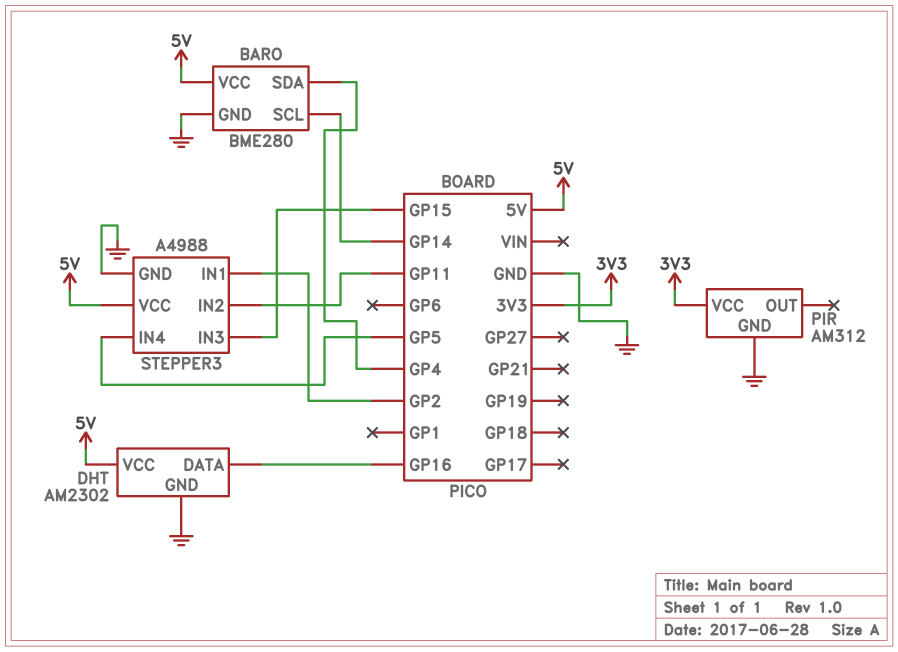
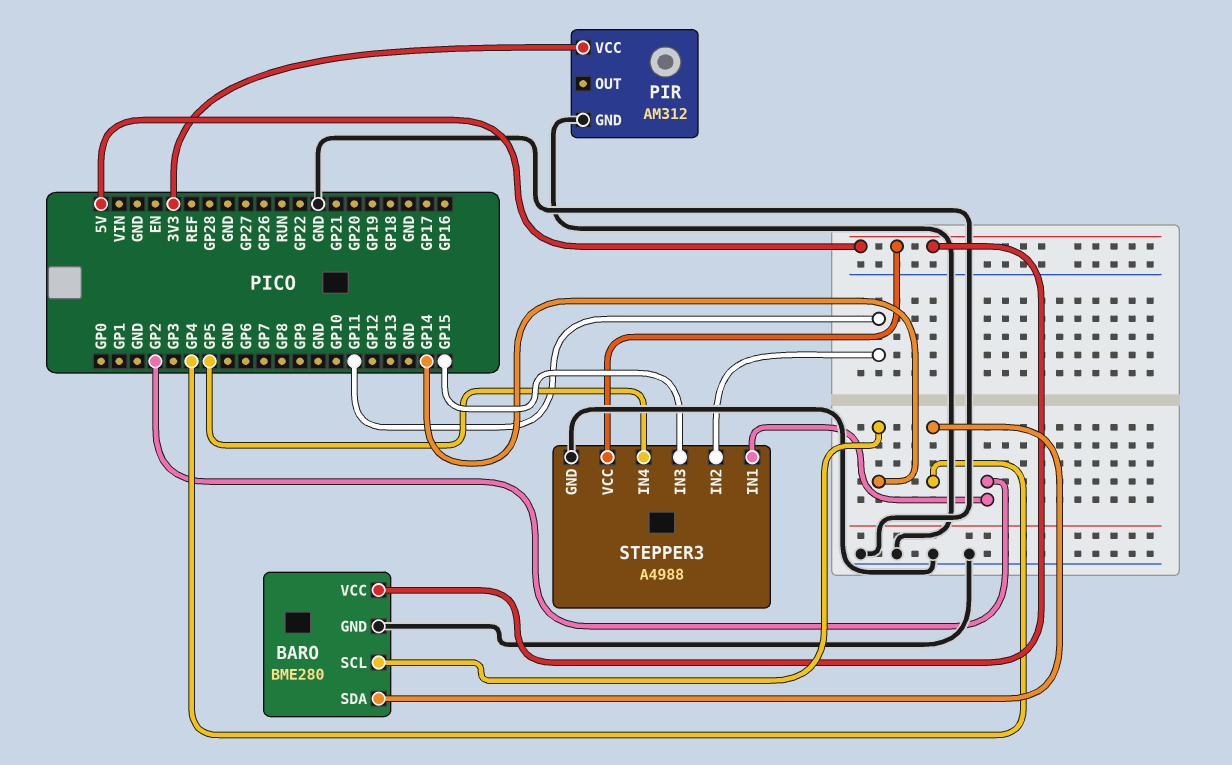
DHT: AM2302 -> none
DHT pin DATA: GP16 -> none
DHT pin GND: GND -> none
DHT pin VCC: 5V -> none

